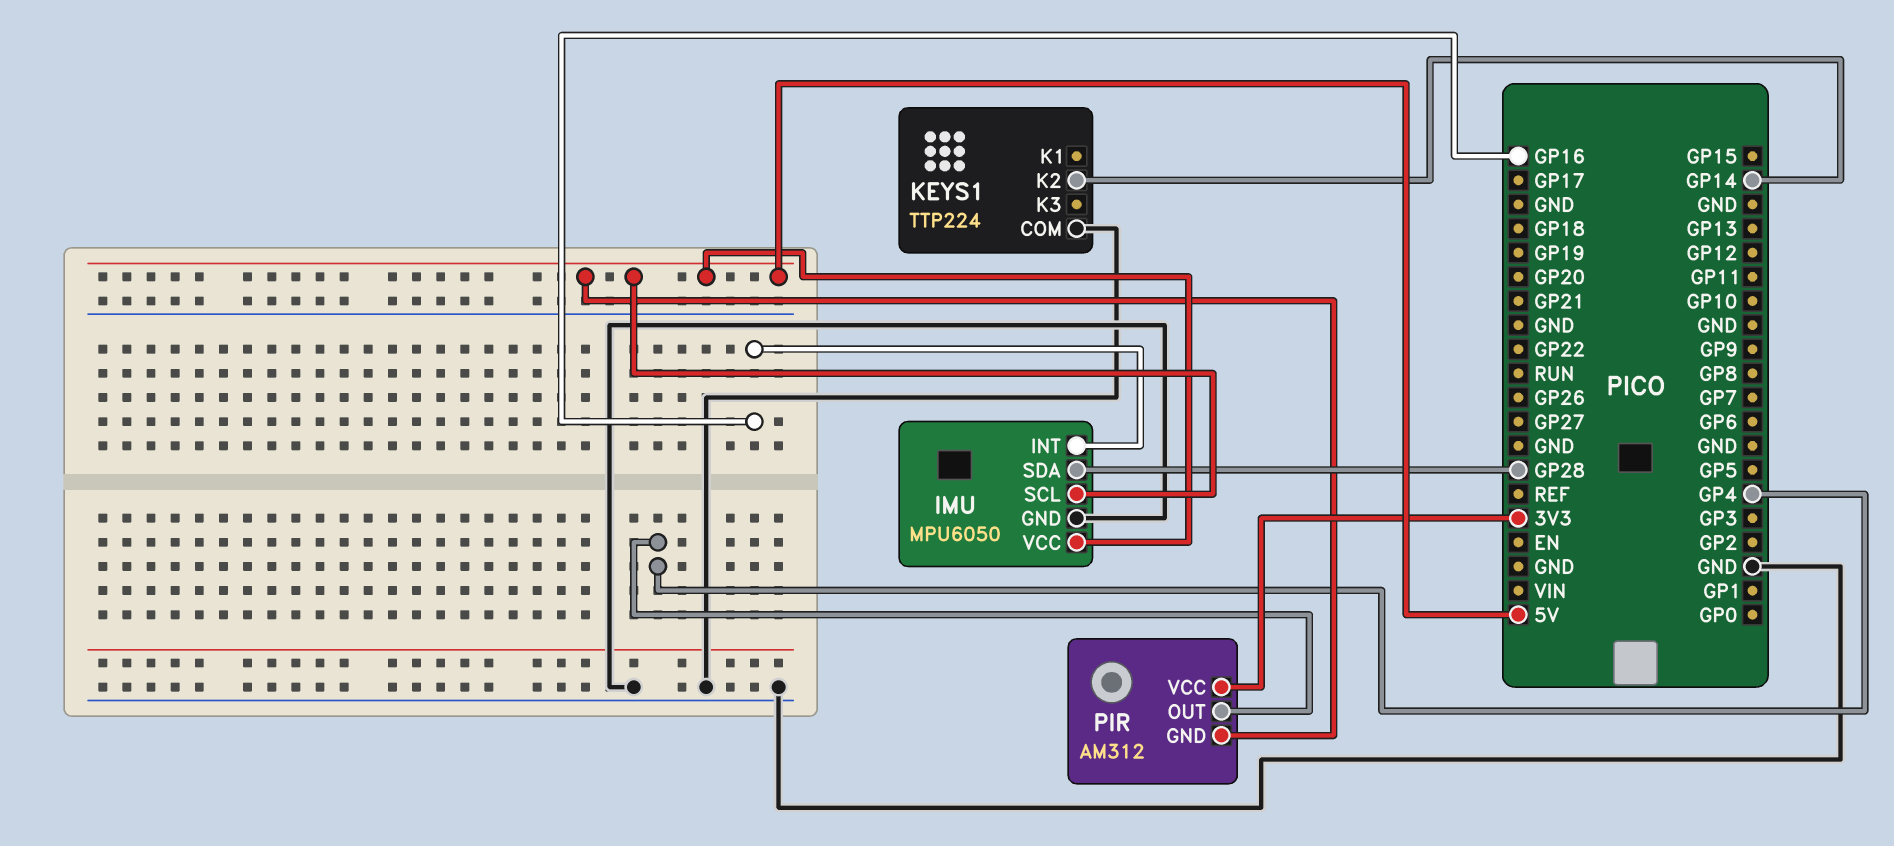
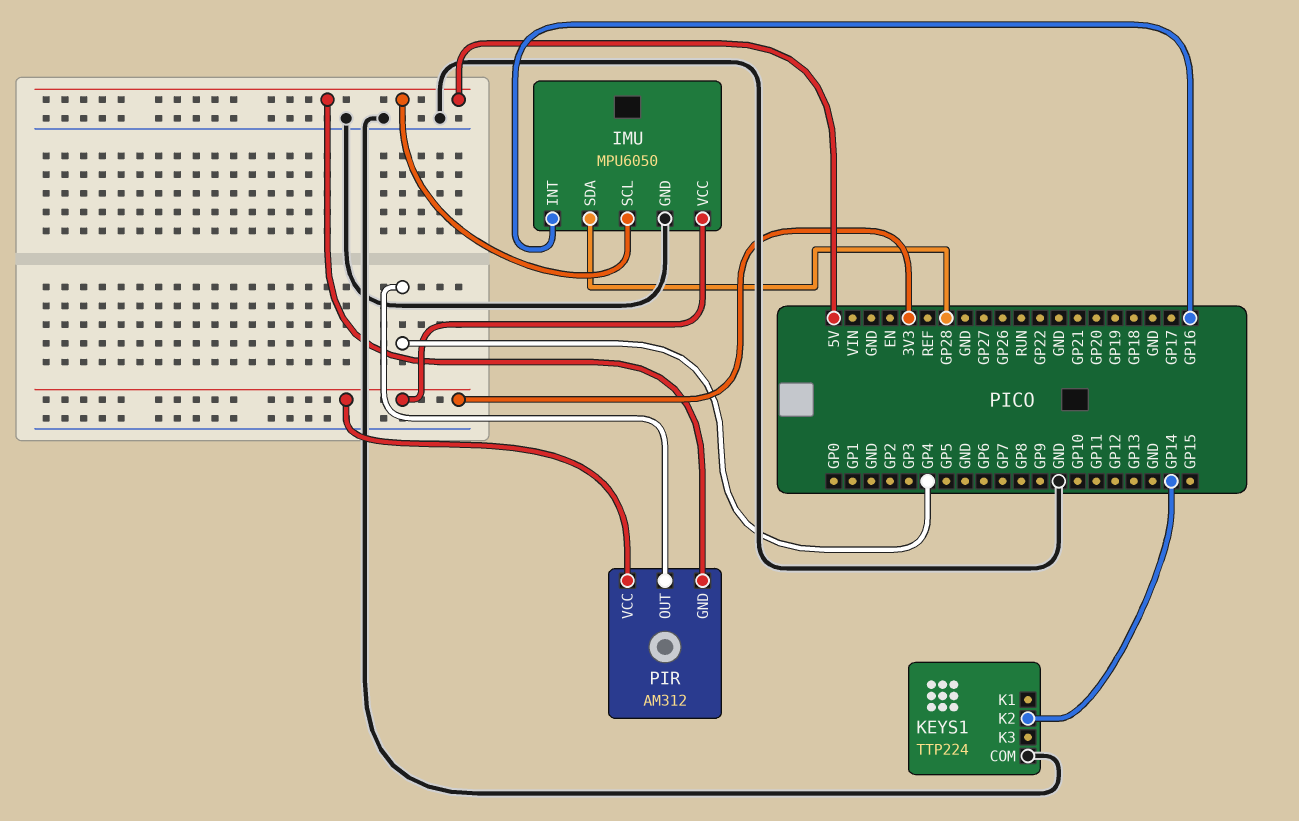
IMU pin VCC: 5V -> 3V3

